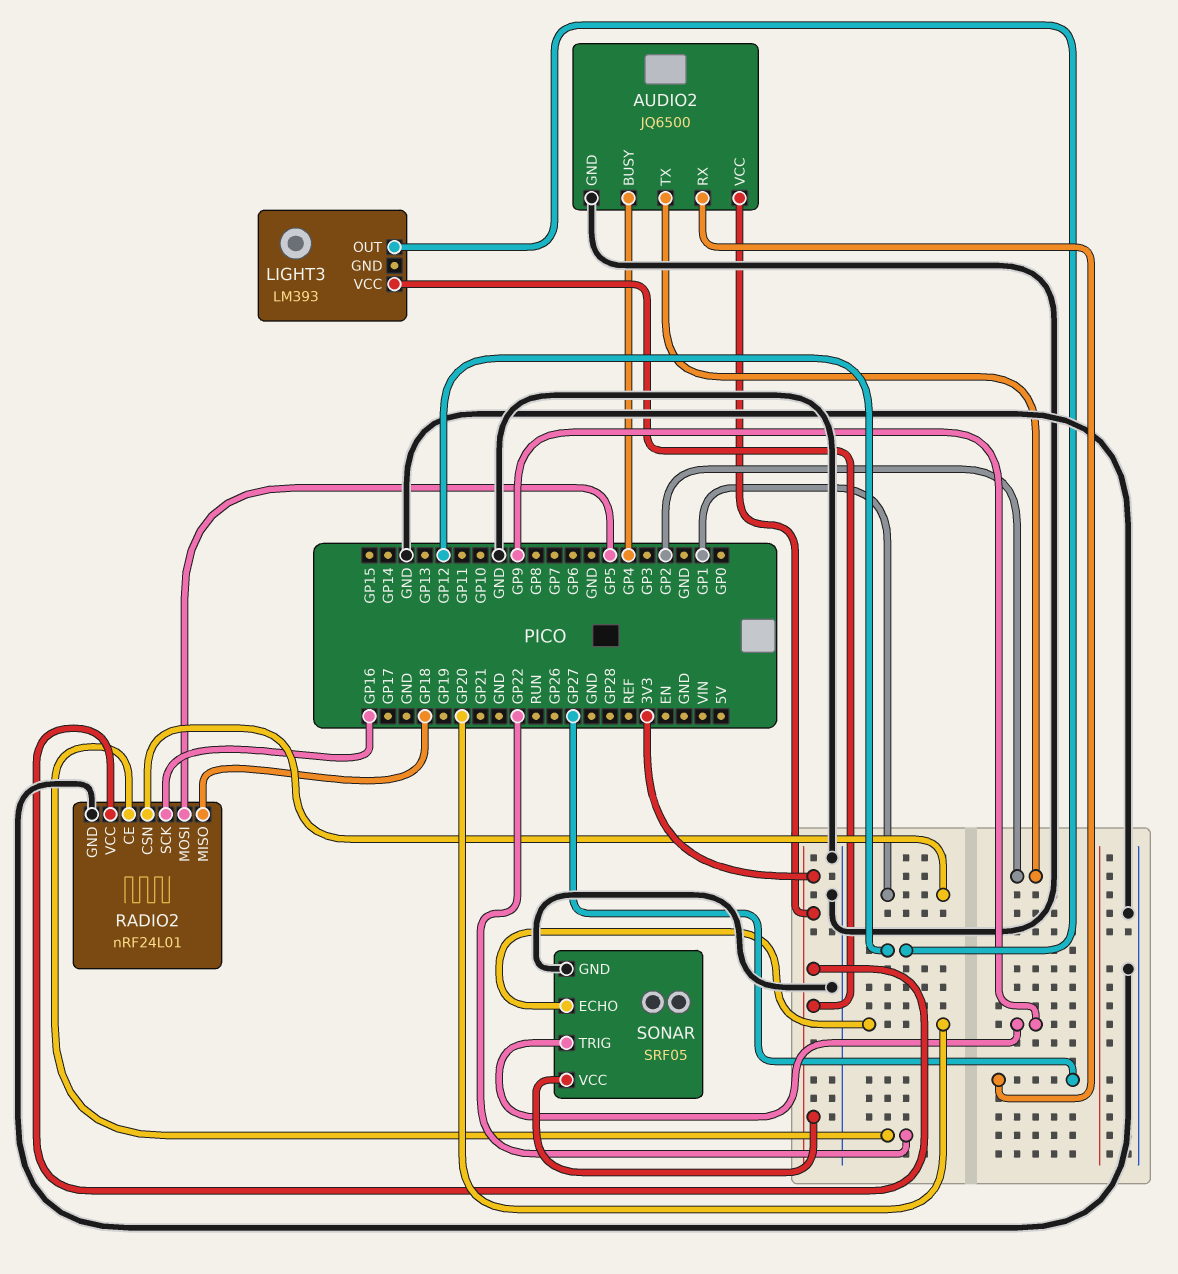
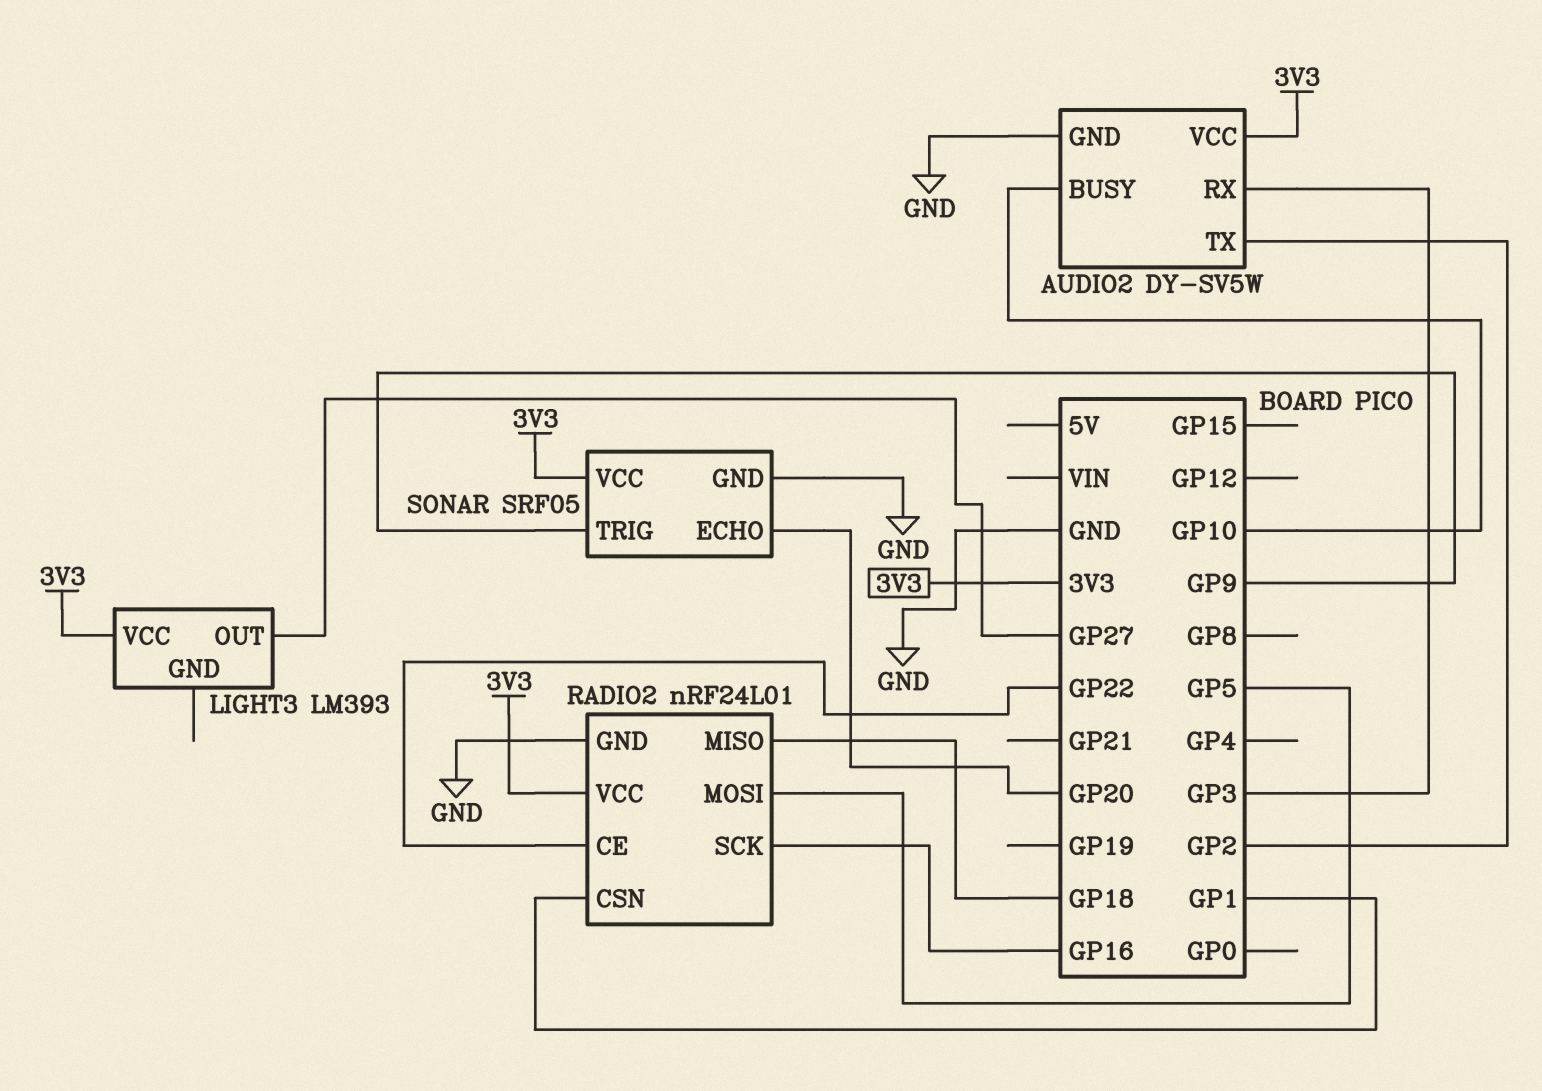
AUDIO2: JQ6500 -> DY-SV5W
AUDIO2 pin BUSY: GP4 -> GP10
AUDIO2 pin RX: GP27 -> GP3
LIGHT3 pin OUT: GP12 -> GP27

